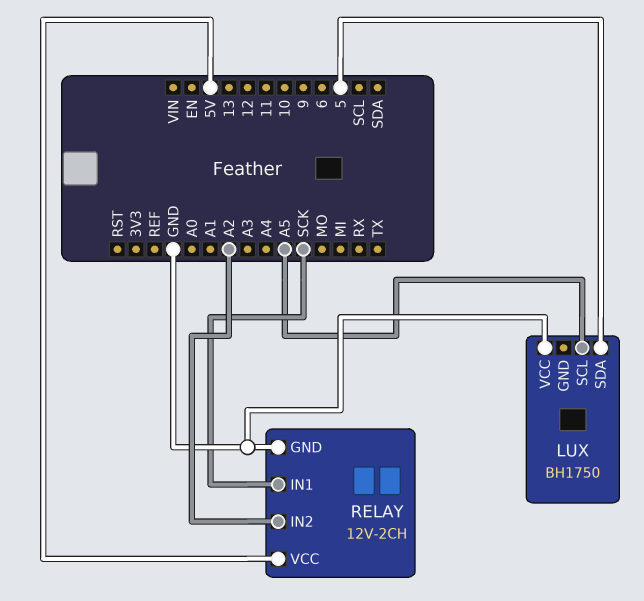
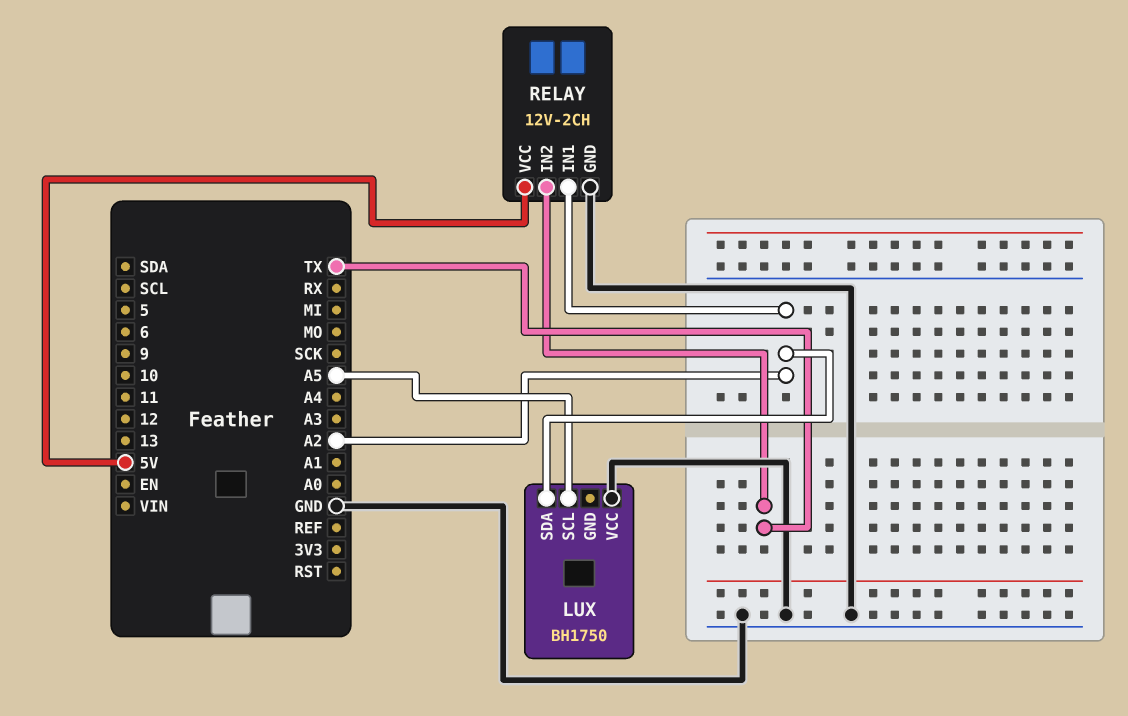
LUX pin SDA: 5 -> A2
RELAY pin IN1: SCK -> A2
RELAY pin IN2: A2 -> TX

